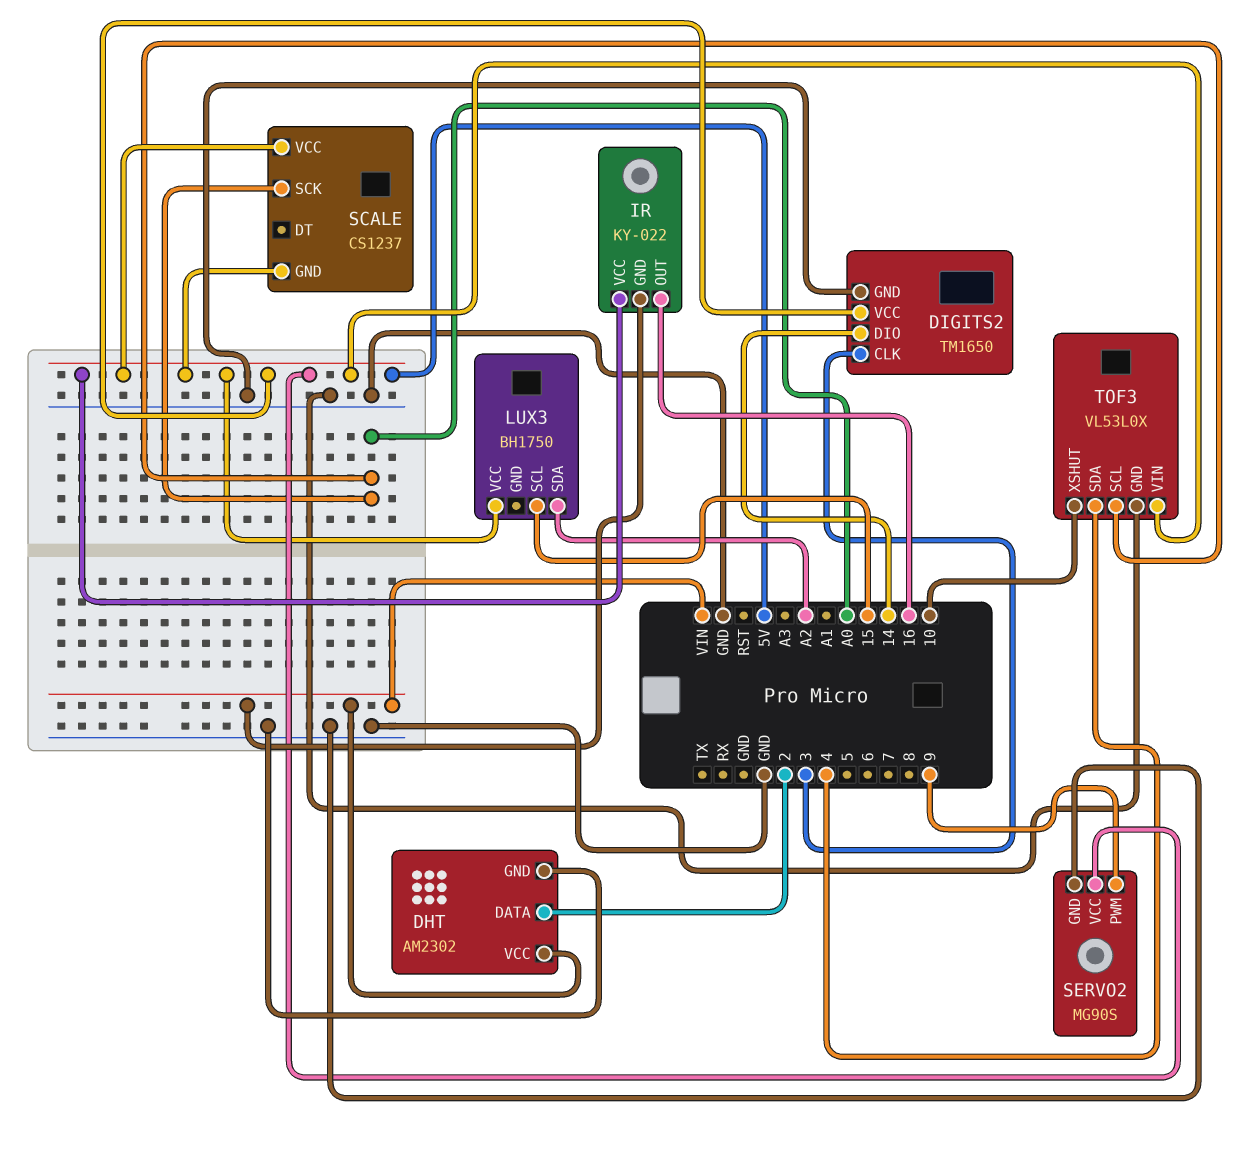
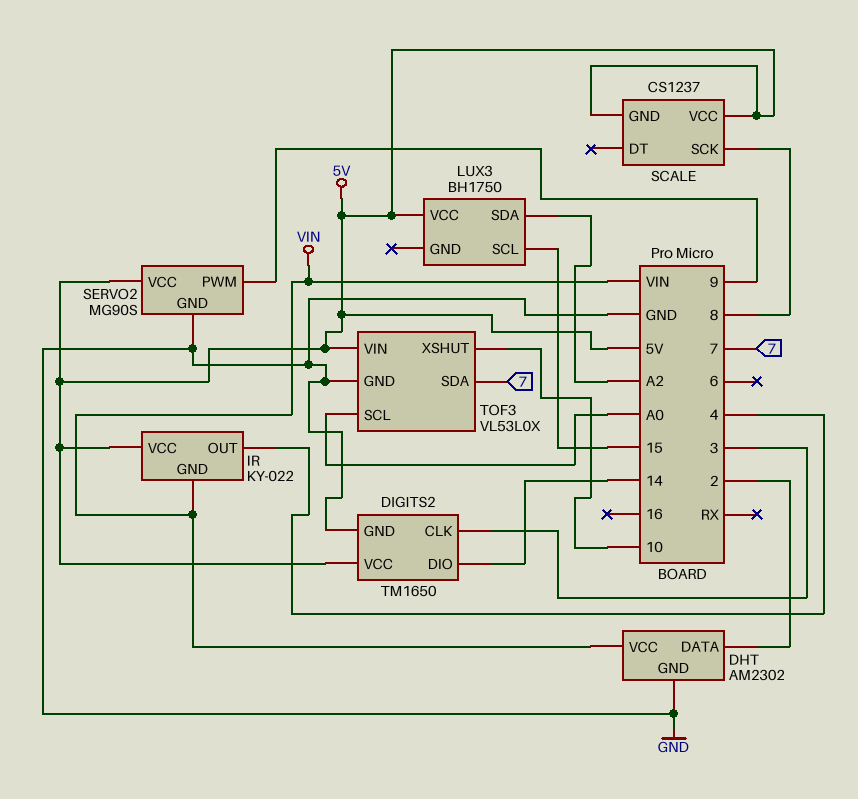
IR pin OUT: 16 -> 4
SCALE pin SCK: A0 -> 8
TOF3 pin SDA: 4 -> 7

